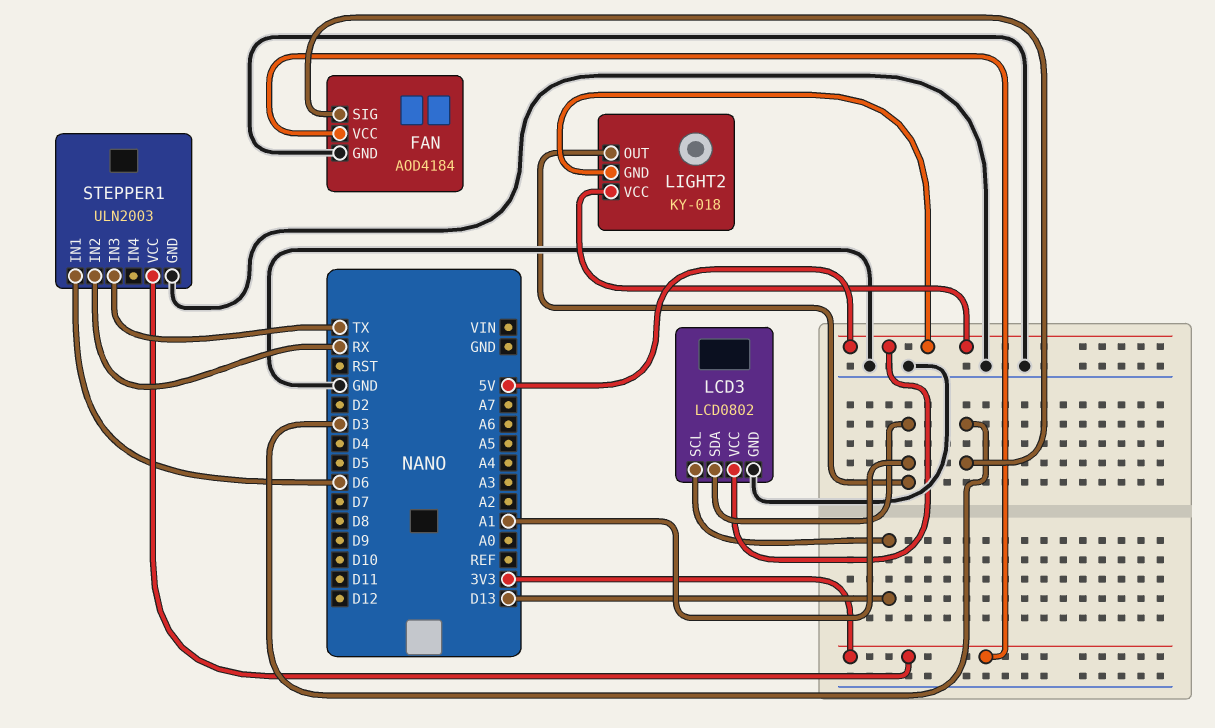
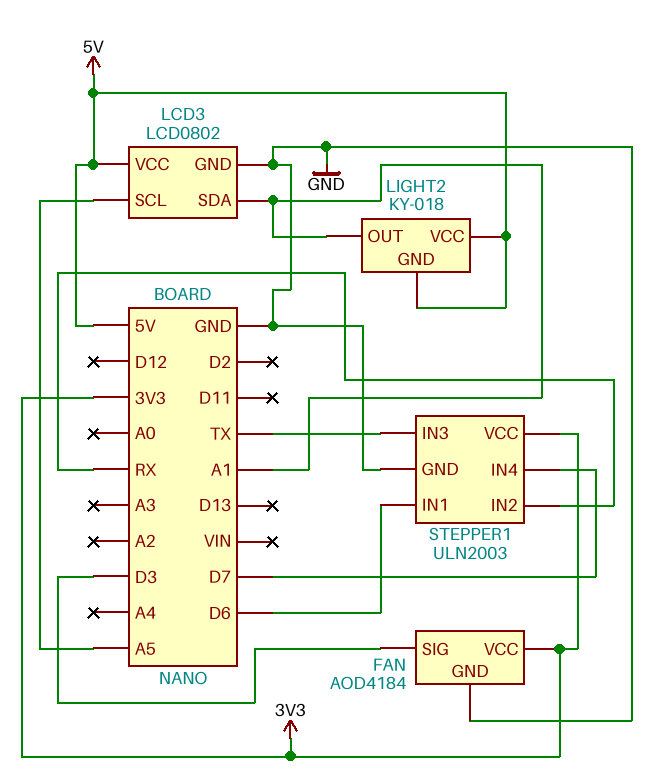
LCD3 pin SCL: D13 -> A5
STEPPER1 pin IN4: none -> D7

